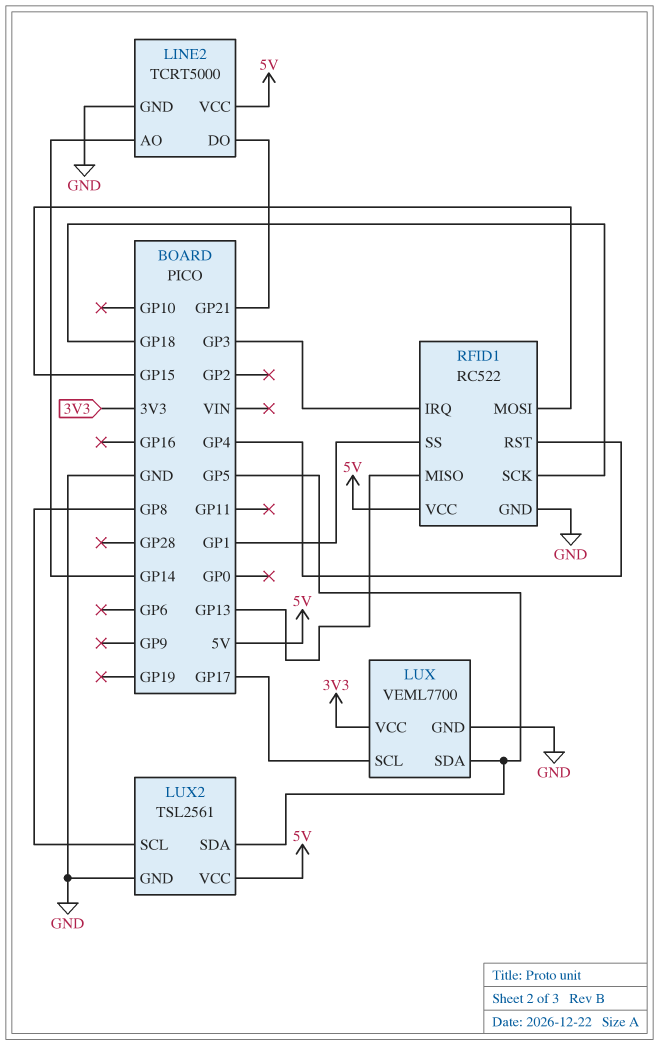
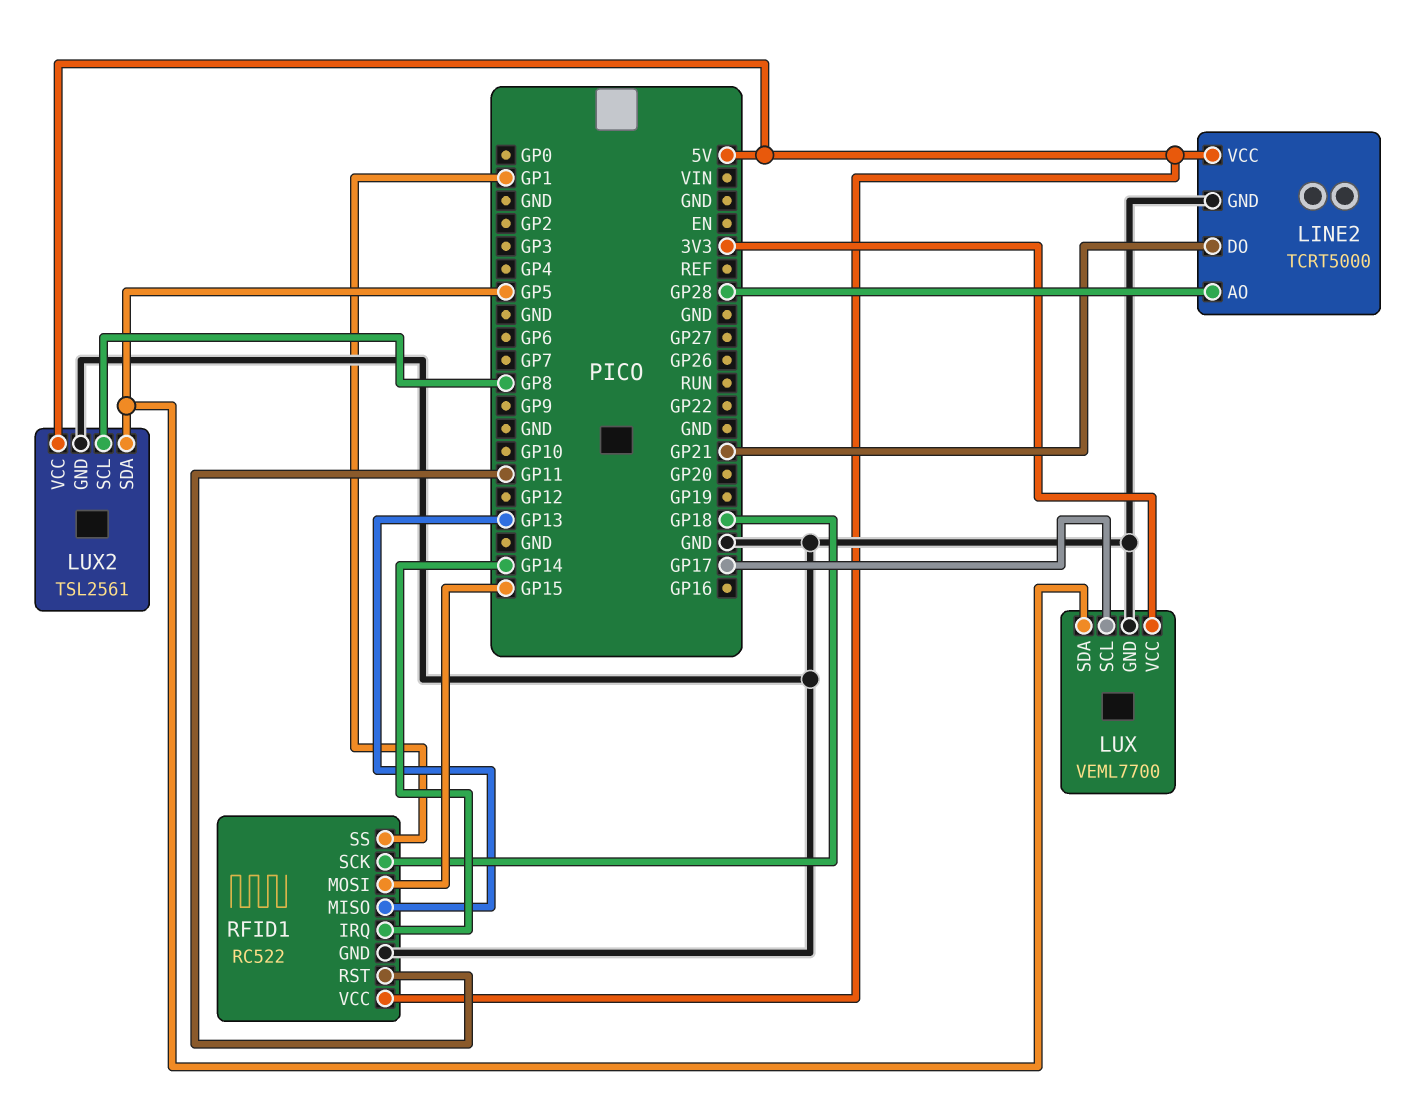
LINE2 pin AO: GP14 -> GP28
RFID1 pin IRQ: GP3 -> GP14
RFID1 pin RST: GP4 -> GP11

